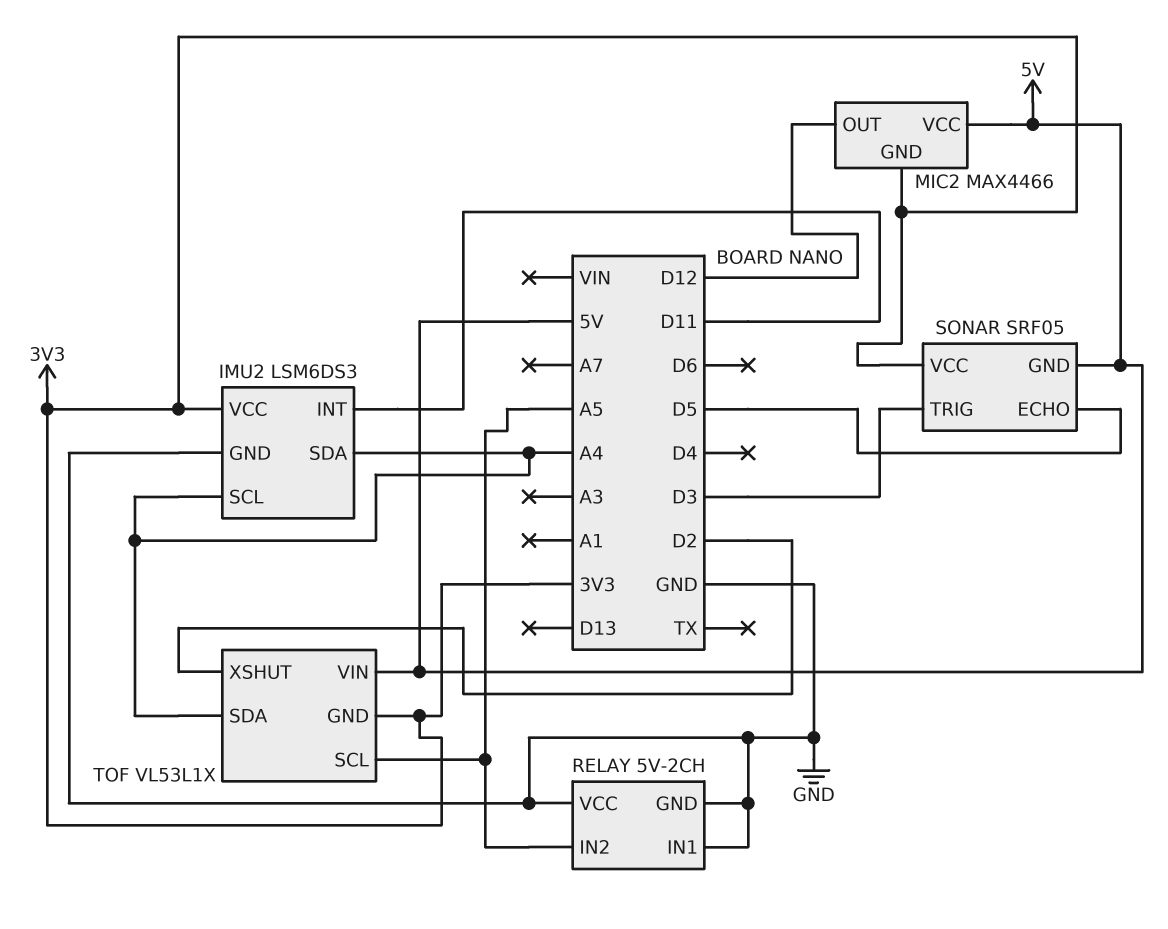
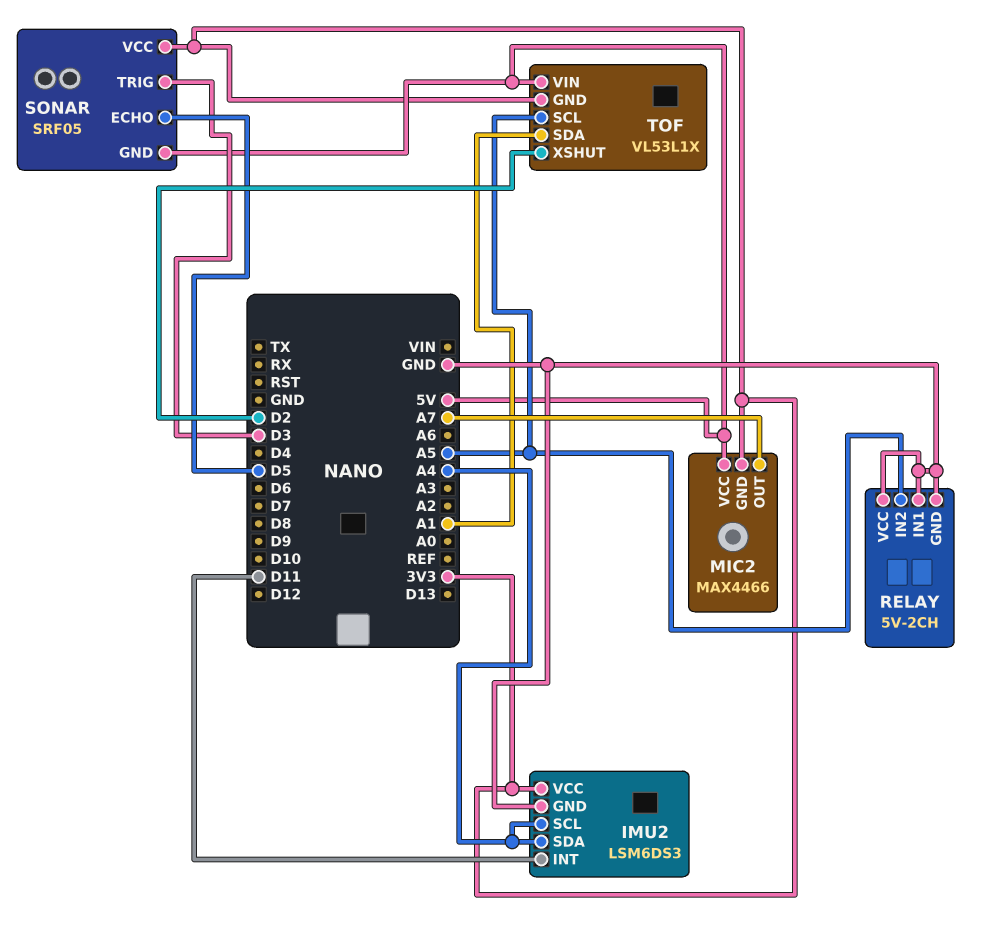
MIC2 pin OUT: D12 -> A7
TOF pin SDA: A4 -> A1

